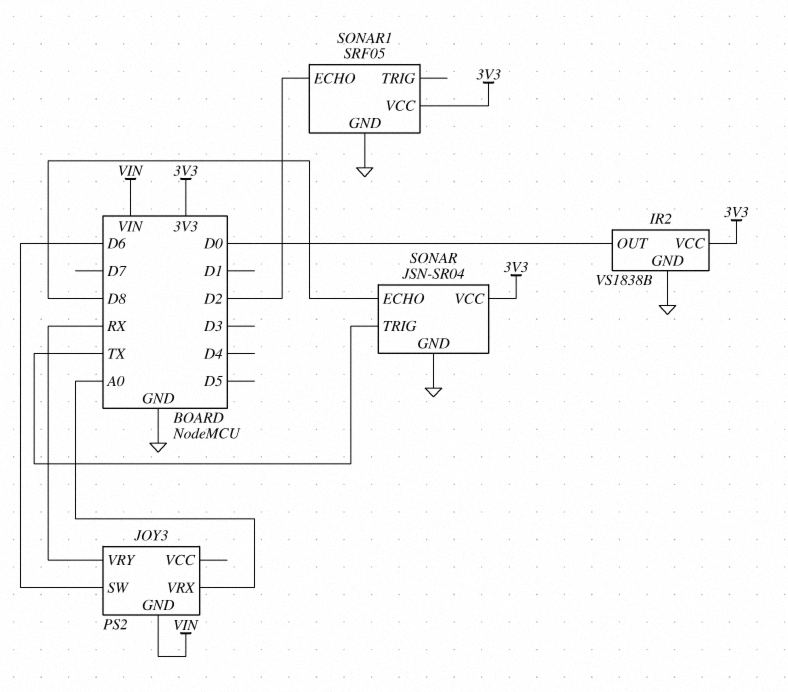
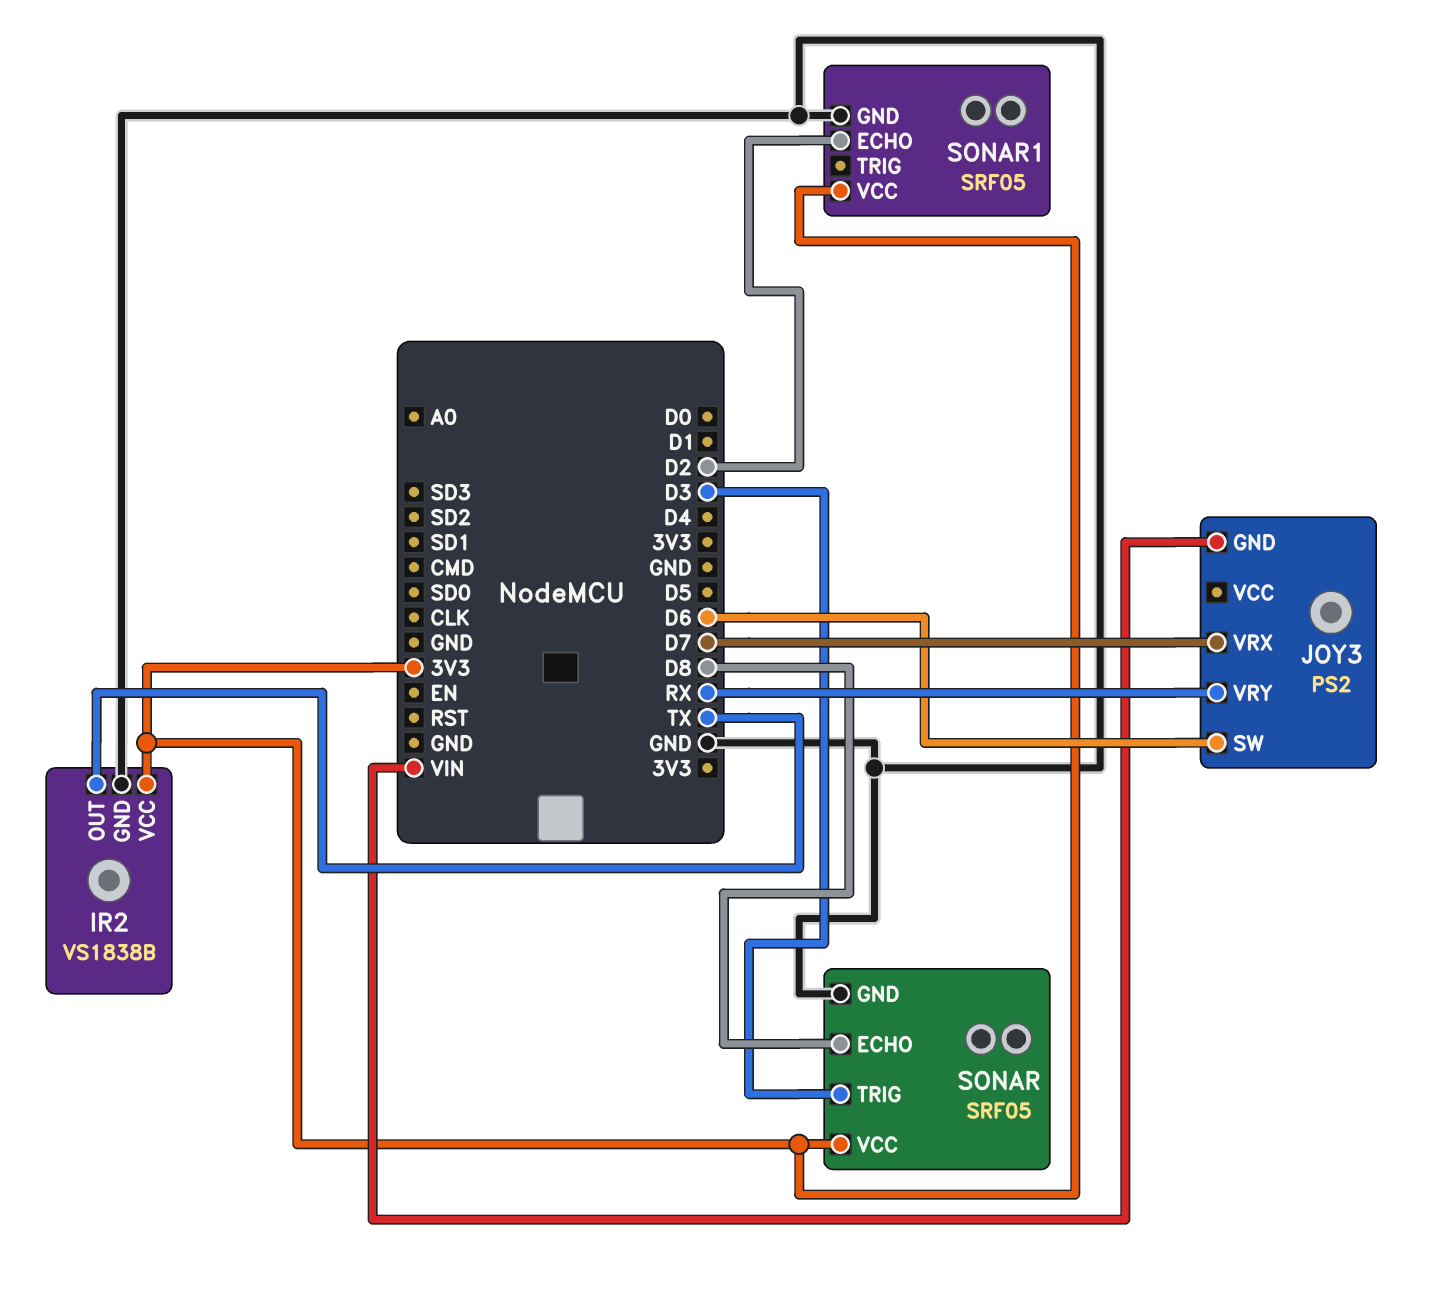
IR2 pin OUT: D0 -> TX
JOY3 pin VRX: A0 -> D7
SONAR: JSN-SR04 -> SRF05
SONAR pin TRIG: TX -> D3

